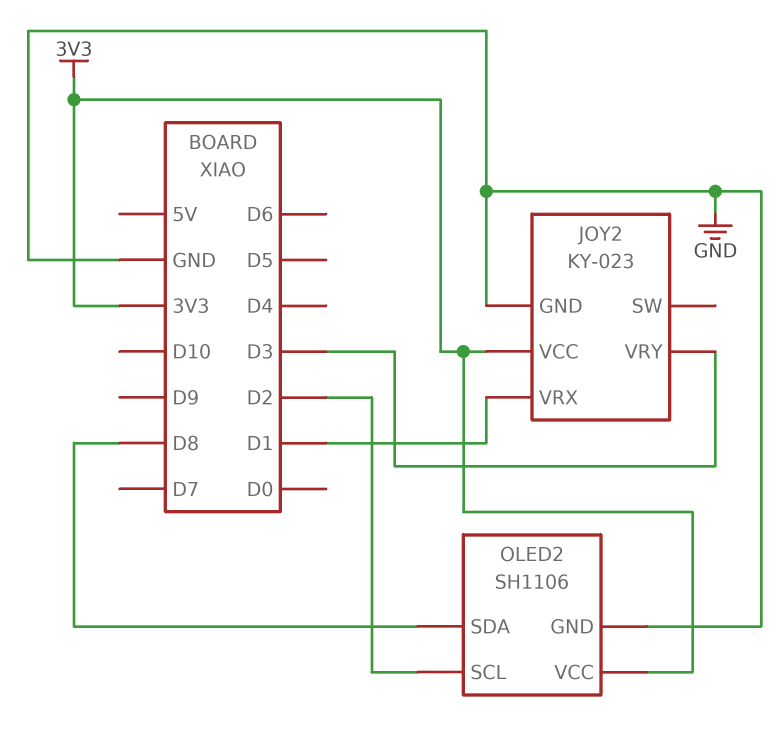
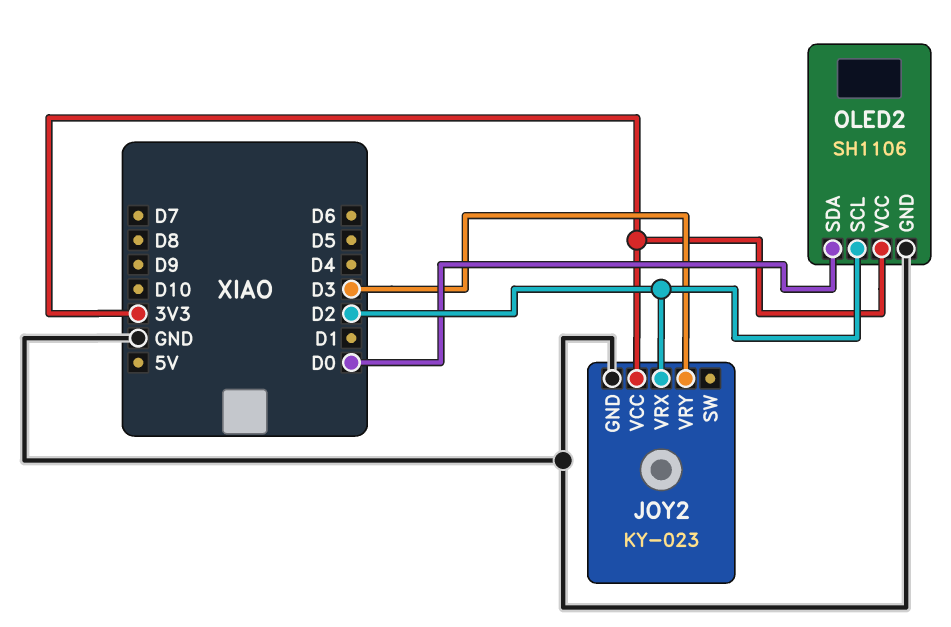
JOY2 pin VRX: D1 -> D2
OLED2 pin SDA: D8 -> D0

